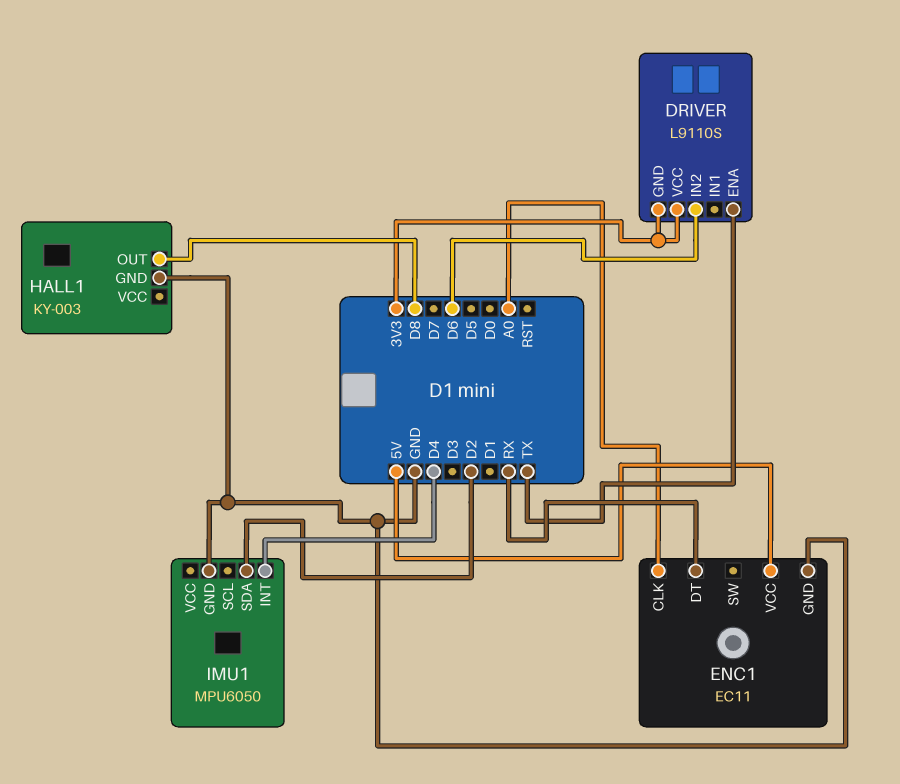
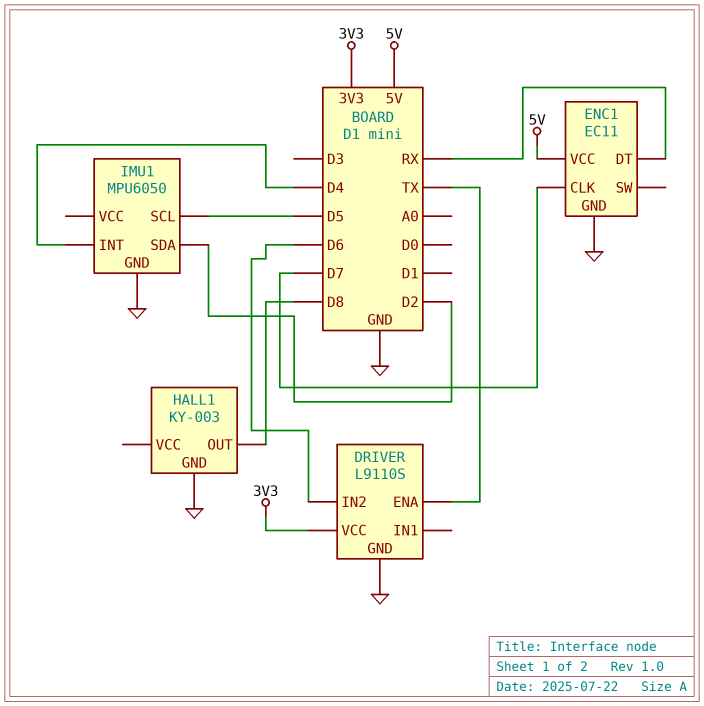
DRIVER pin GND: 3V3 -> GND
ENC1 pin CLK: A0 -> D7
IMU1 pin SCL: none -> D5

